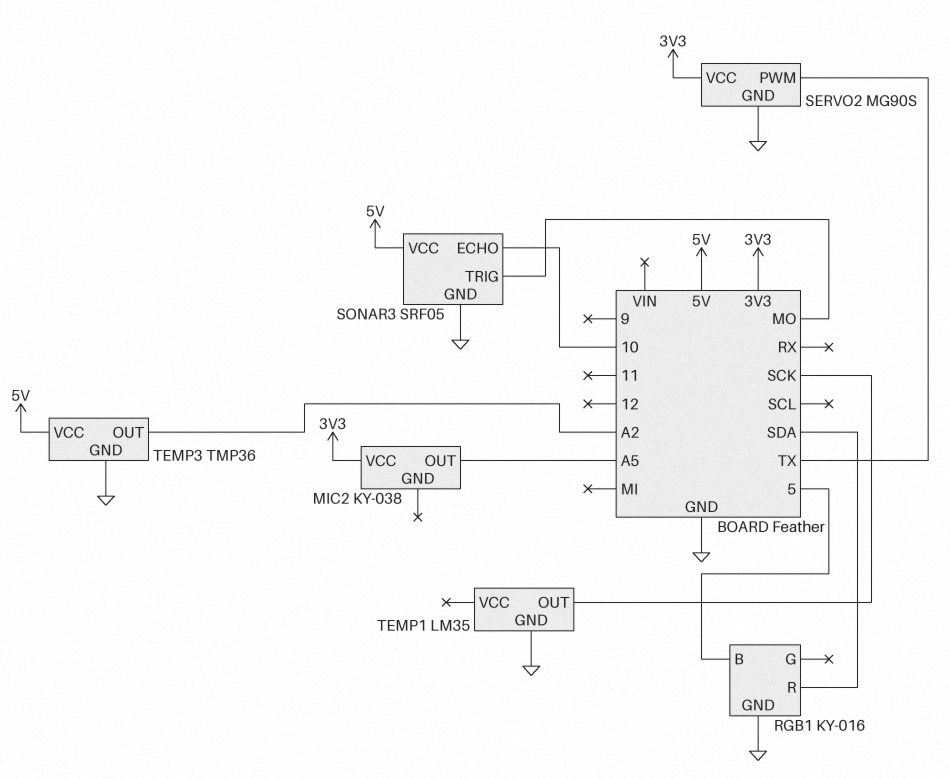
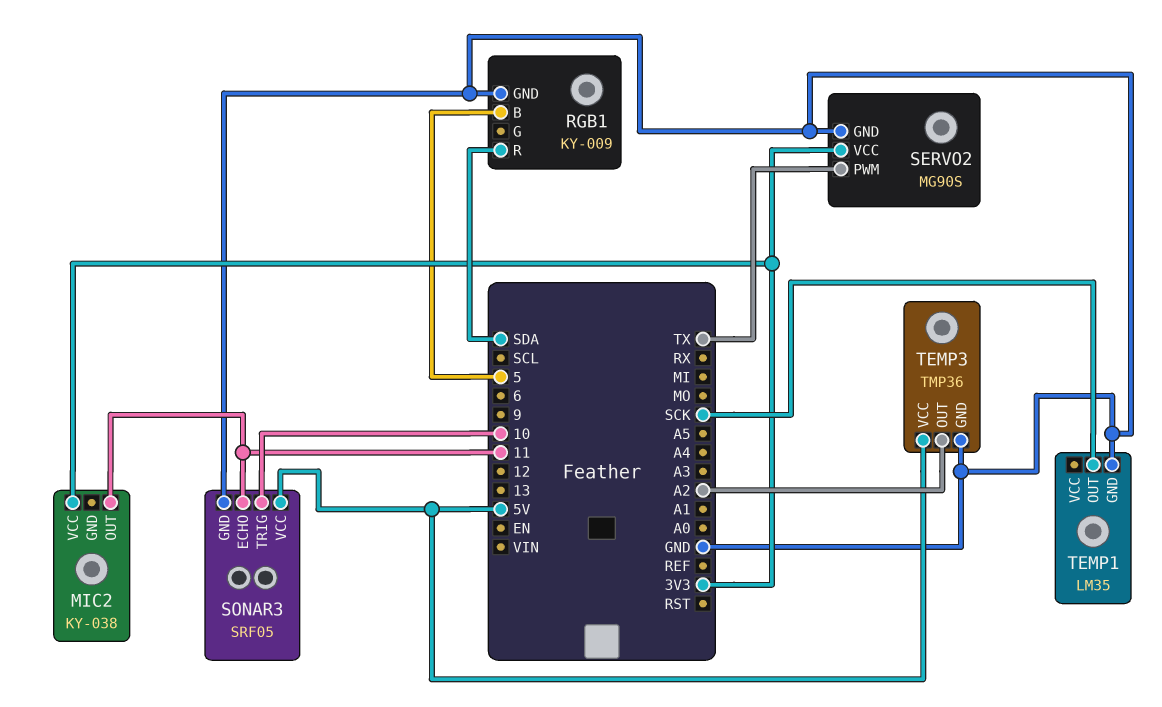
MIC2 pin OUT: A5 -> 11
RGB1: KY-016 -> KY-009
SONAR3 pin ECHO: 10 -> 11
SONAR3 pin TRIG: MO -> 10

